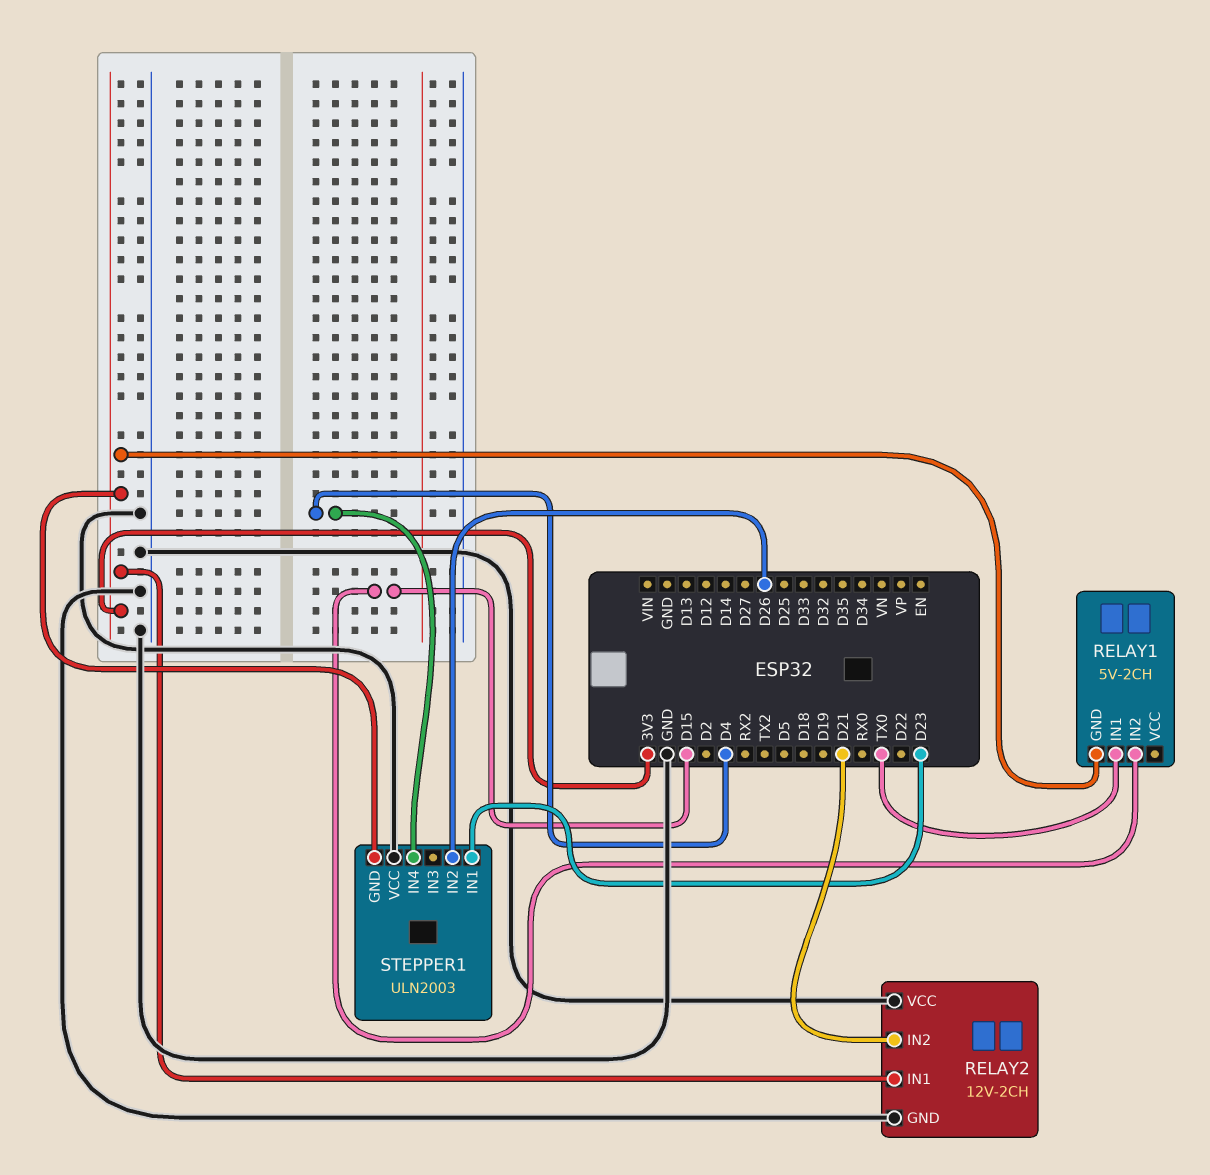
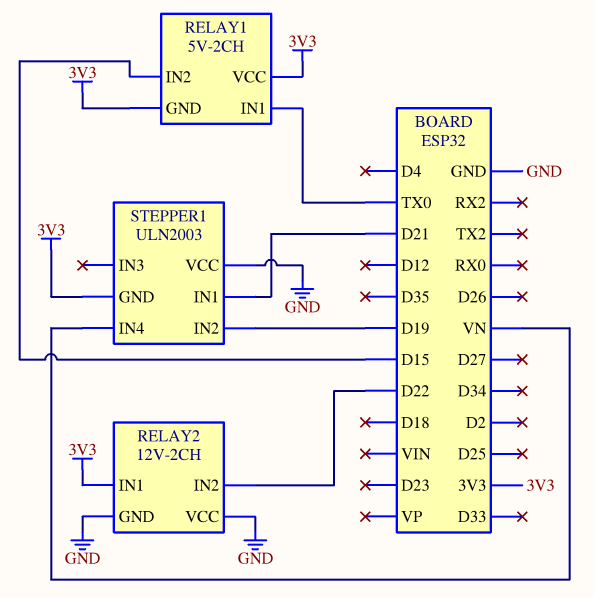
RELAY1 pin VCC: none -> 3V3
RELAY2 pin IN2: D21 -> D22
STEPPER1 pin IN1: D23 -> D21
STEPPER1 pin IN2: D26 -> D19
STEPPER1 pin IN4: D4 -> VN

